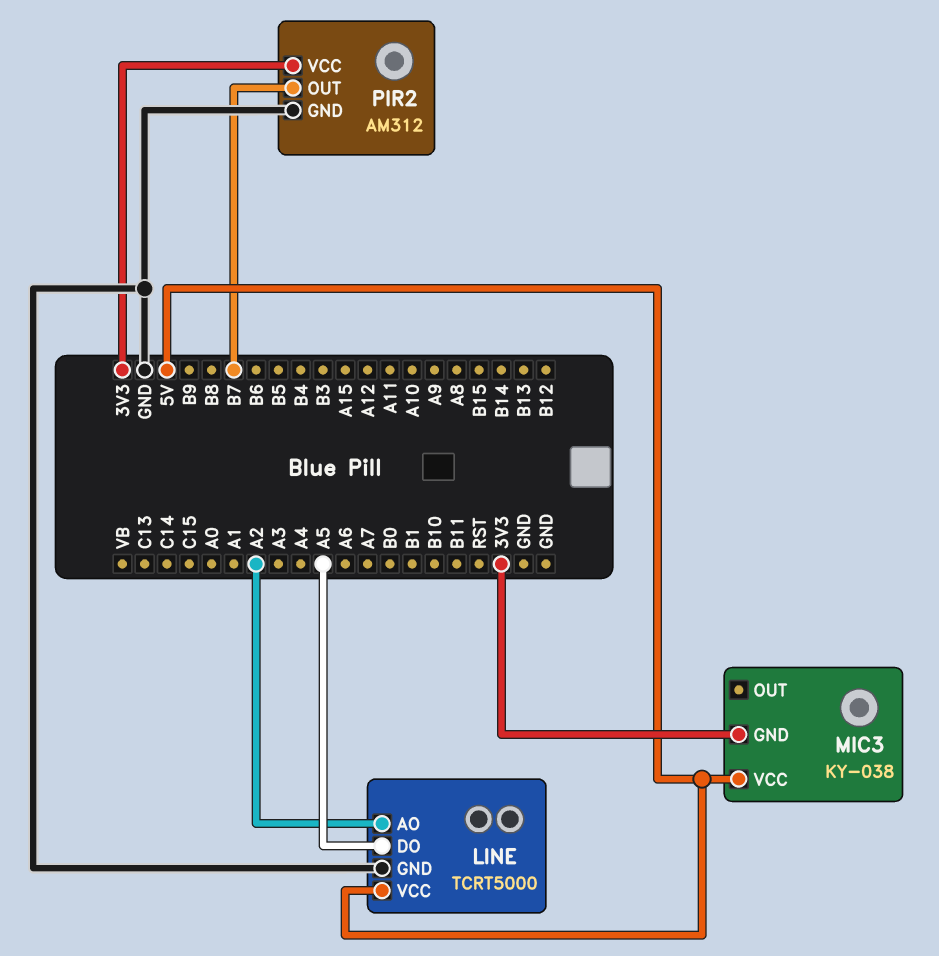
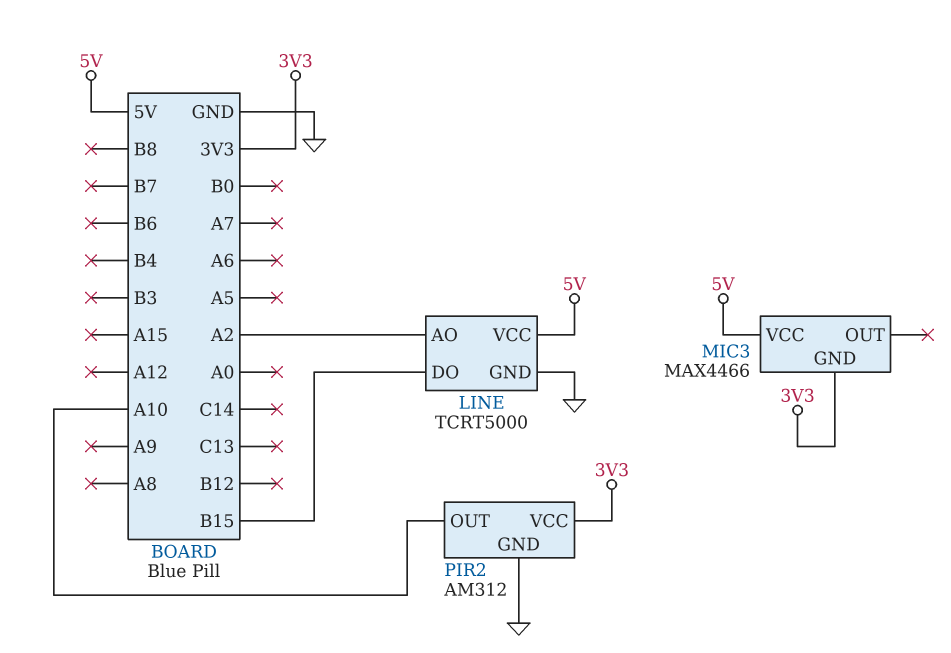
LINE pin DO: A5 -> B15
MIC3: KY-038 -> MAX4466
PIR2 pin OUT: B7 -> A10

